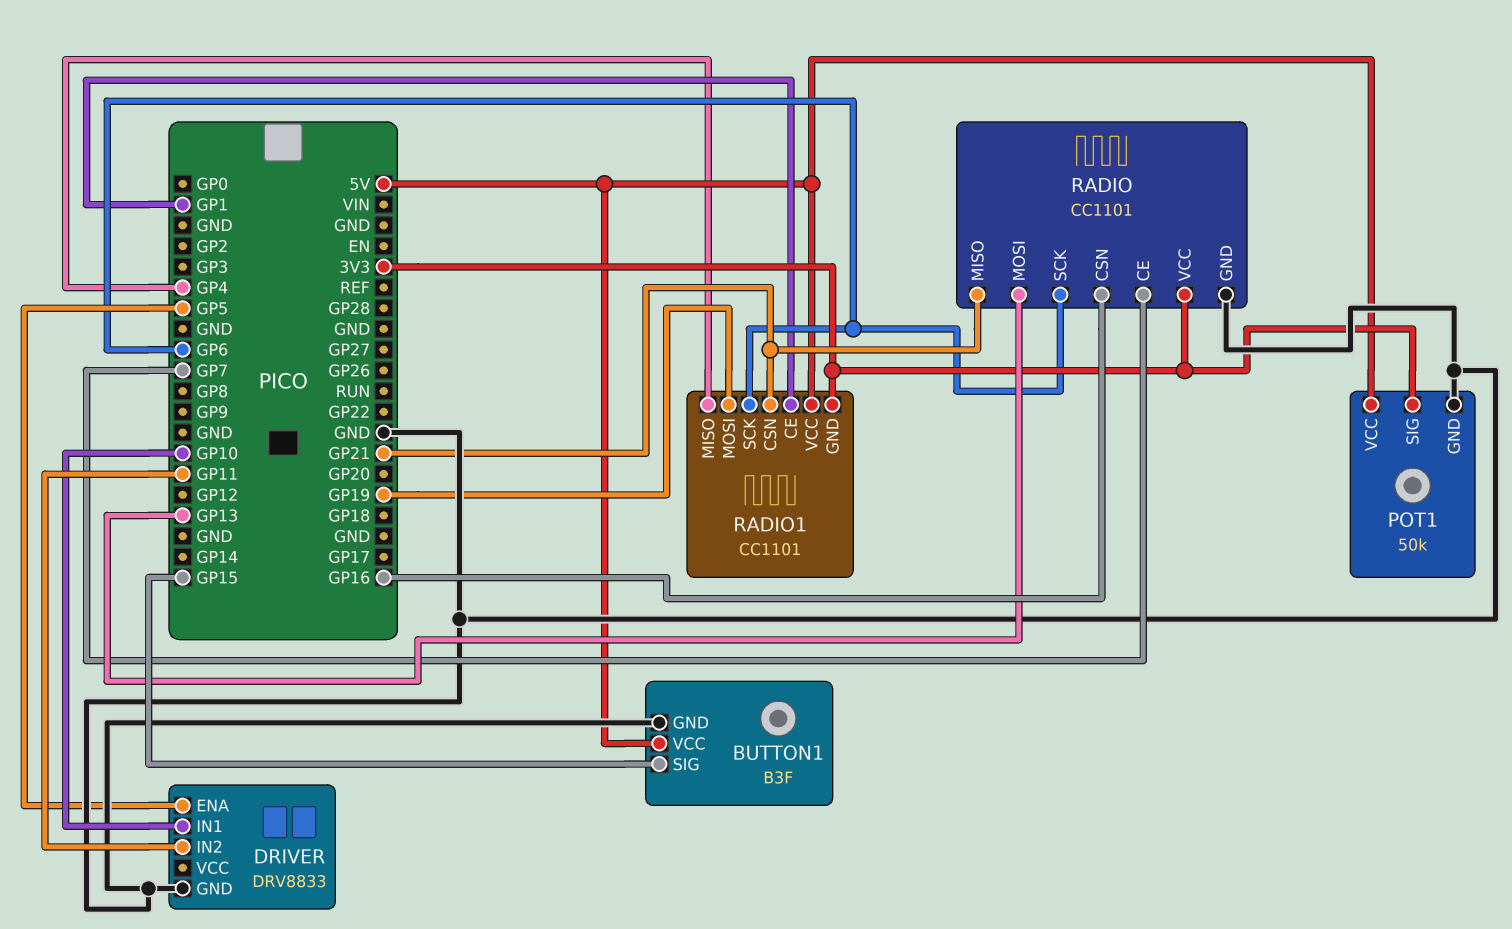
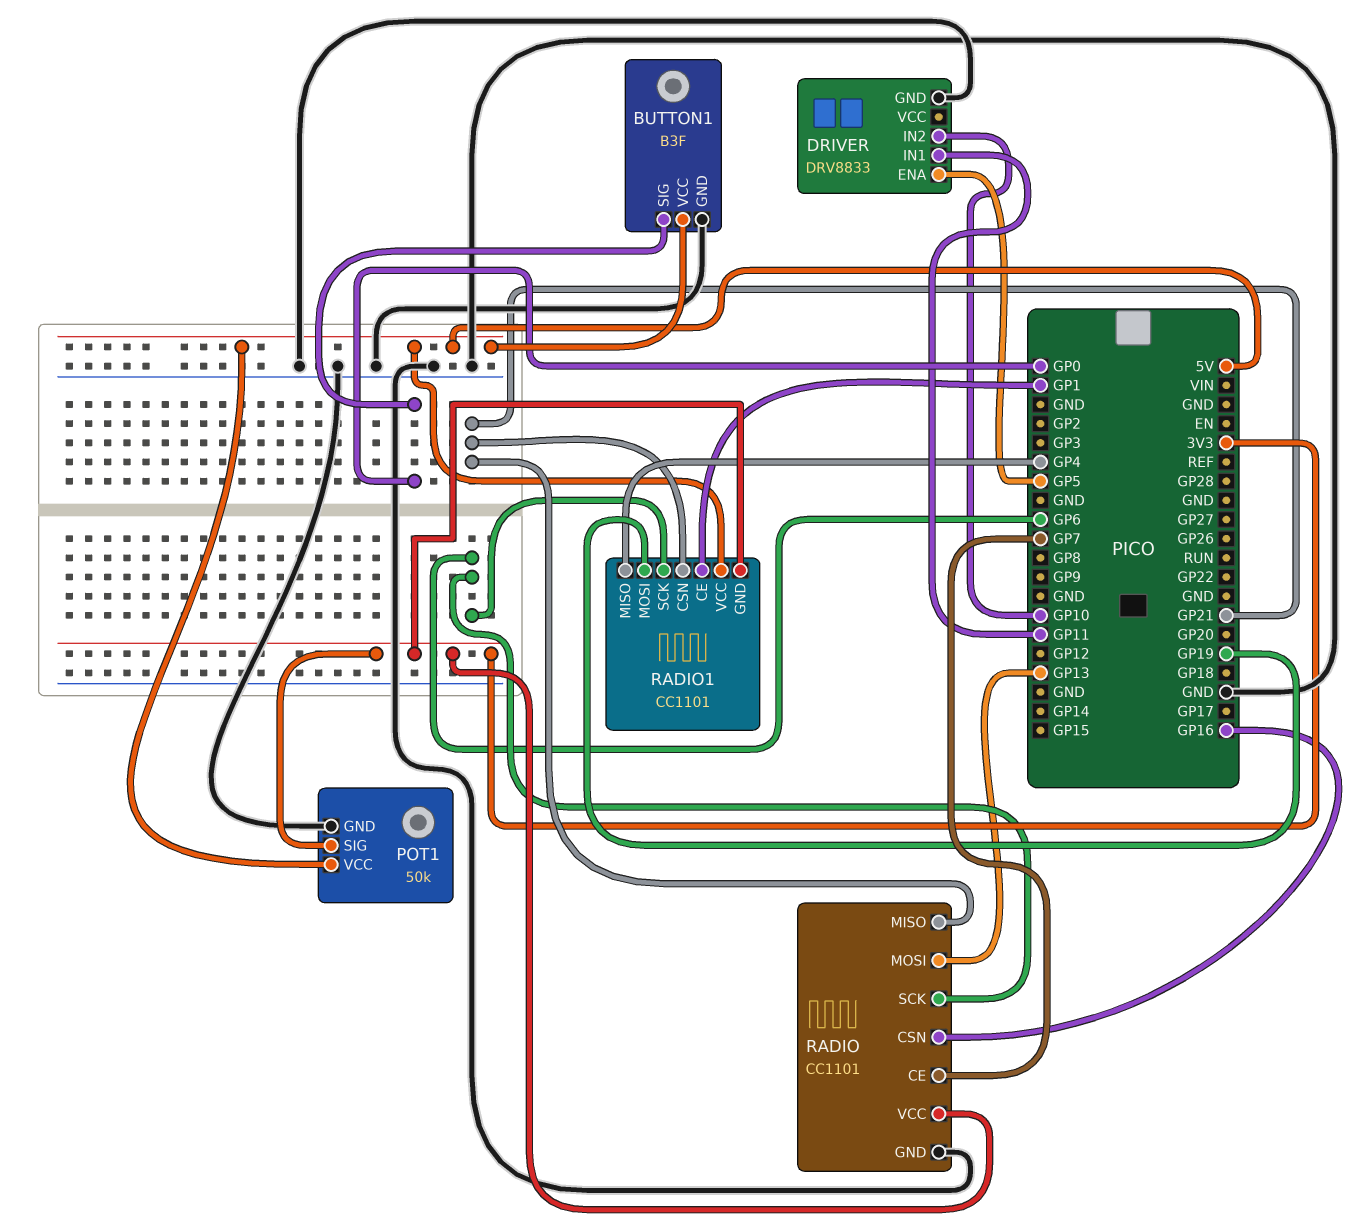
BUTTON1 pin SIG: GP15 -> GP0
DRIVER pin IN1: GP10 -> GP11
DRIVER pin IN2: GP11 -> GP10

